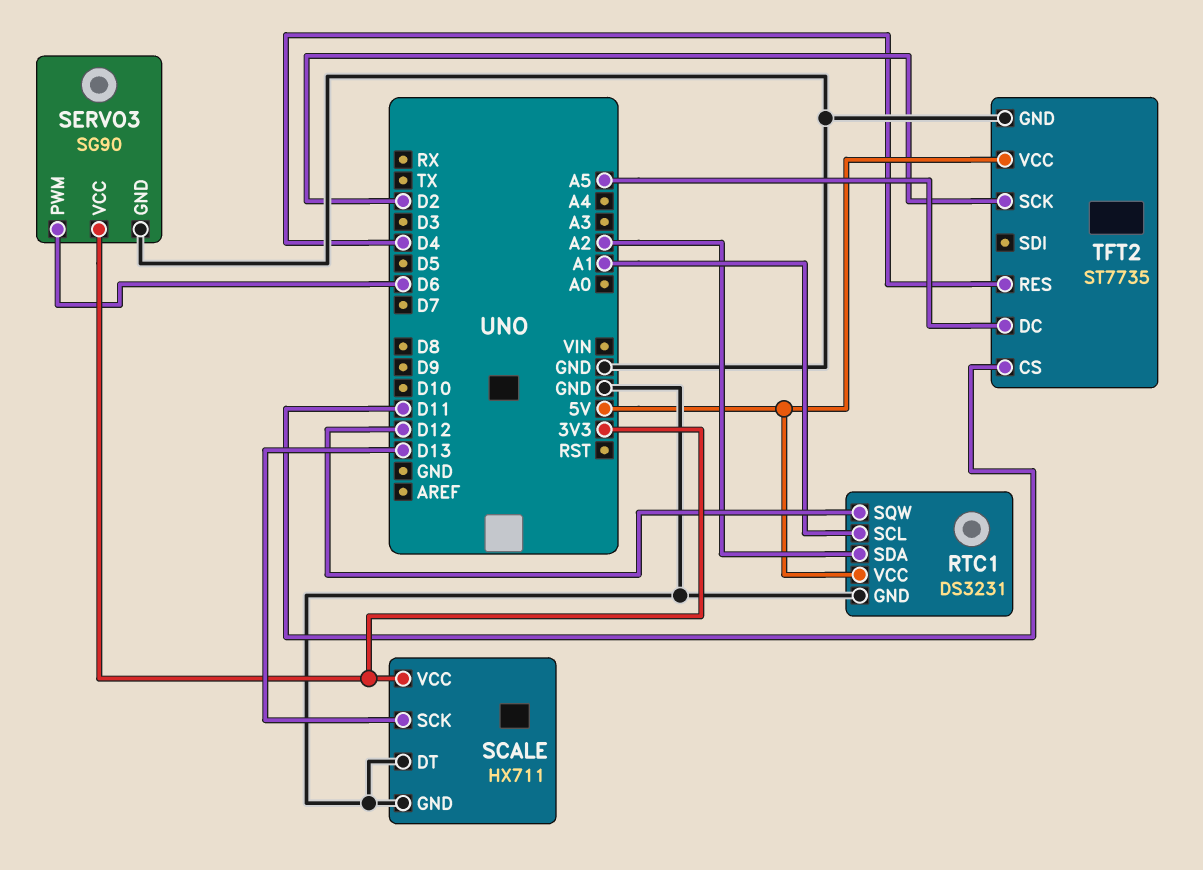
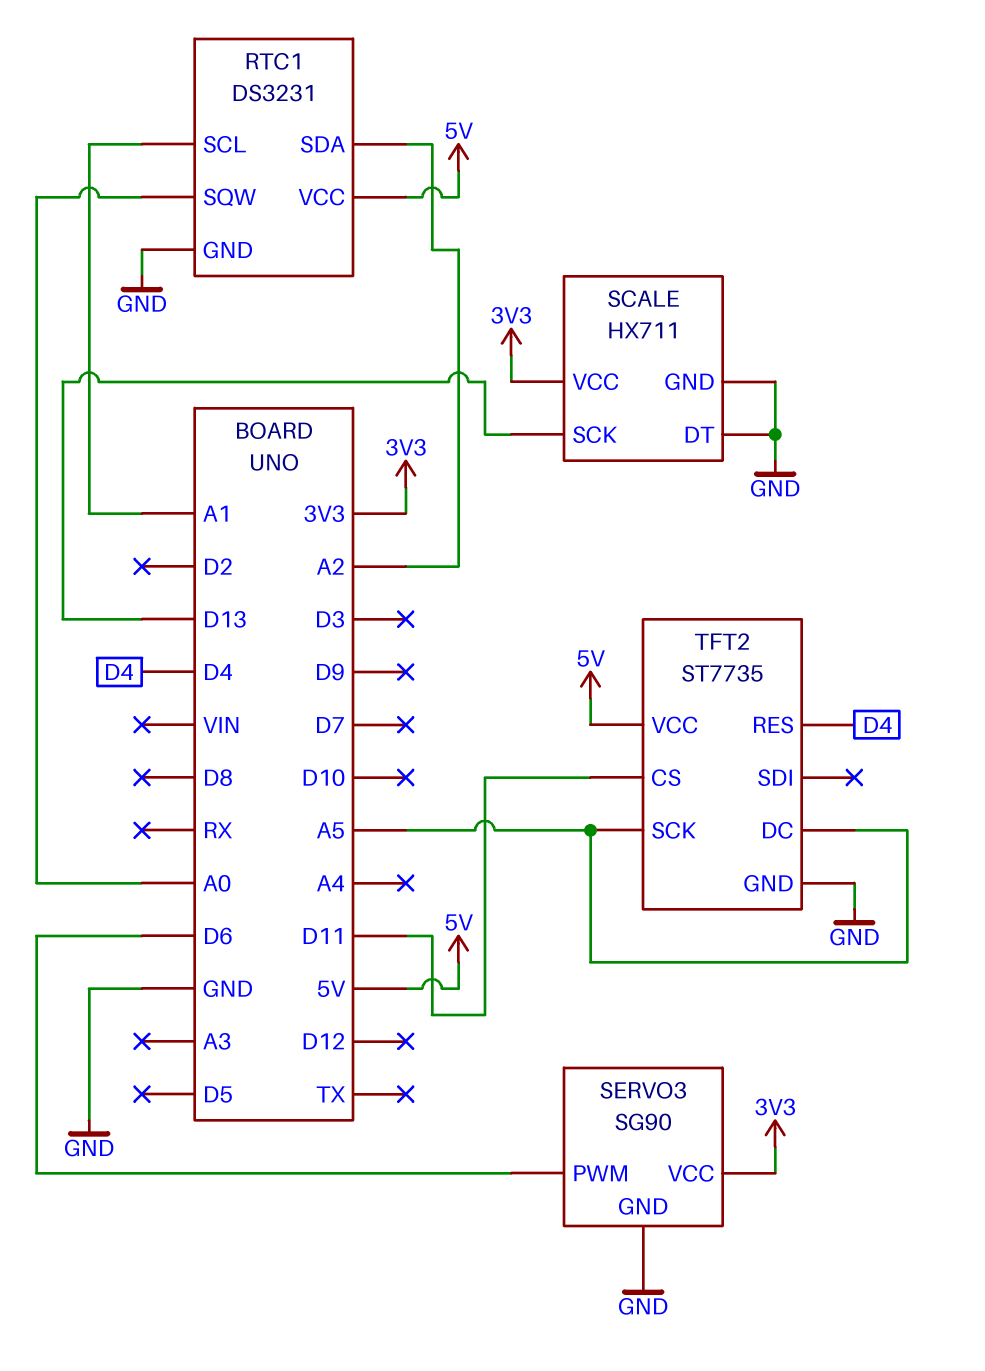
RTC1 pin SQW: D12 -> A0
TFT2 pin SCK: D2 -> A5

